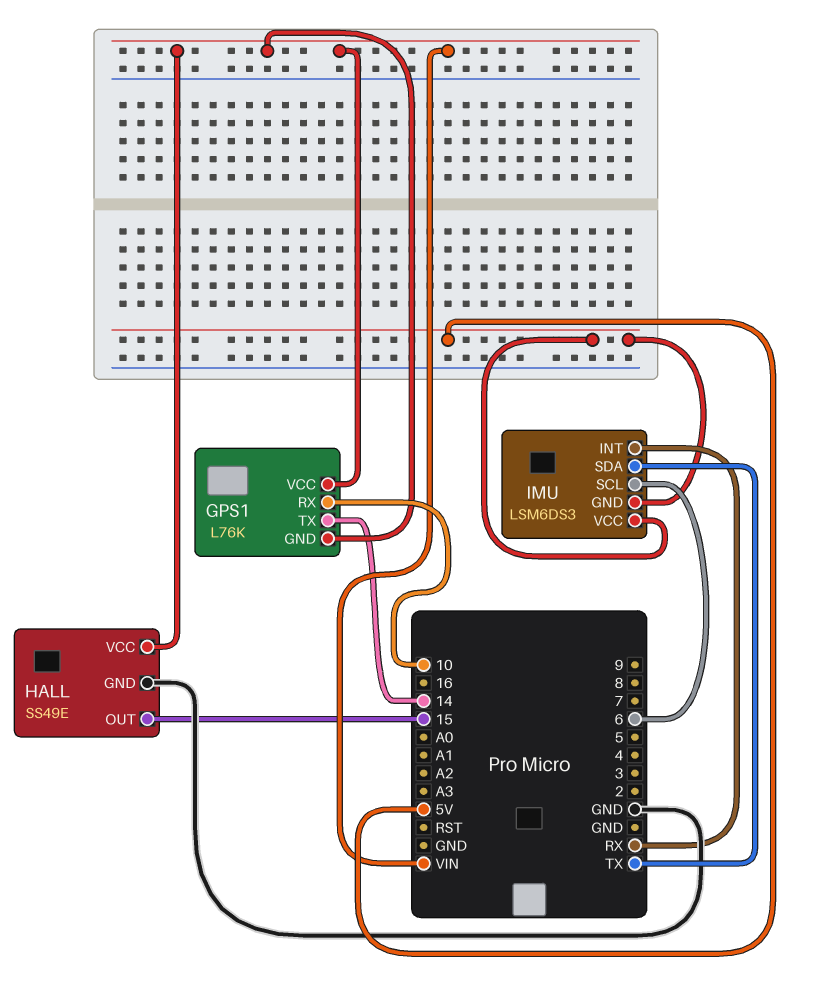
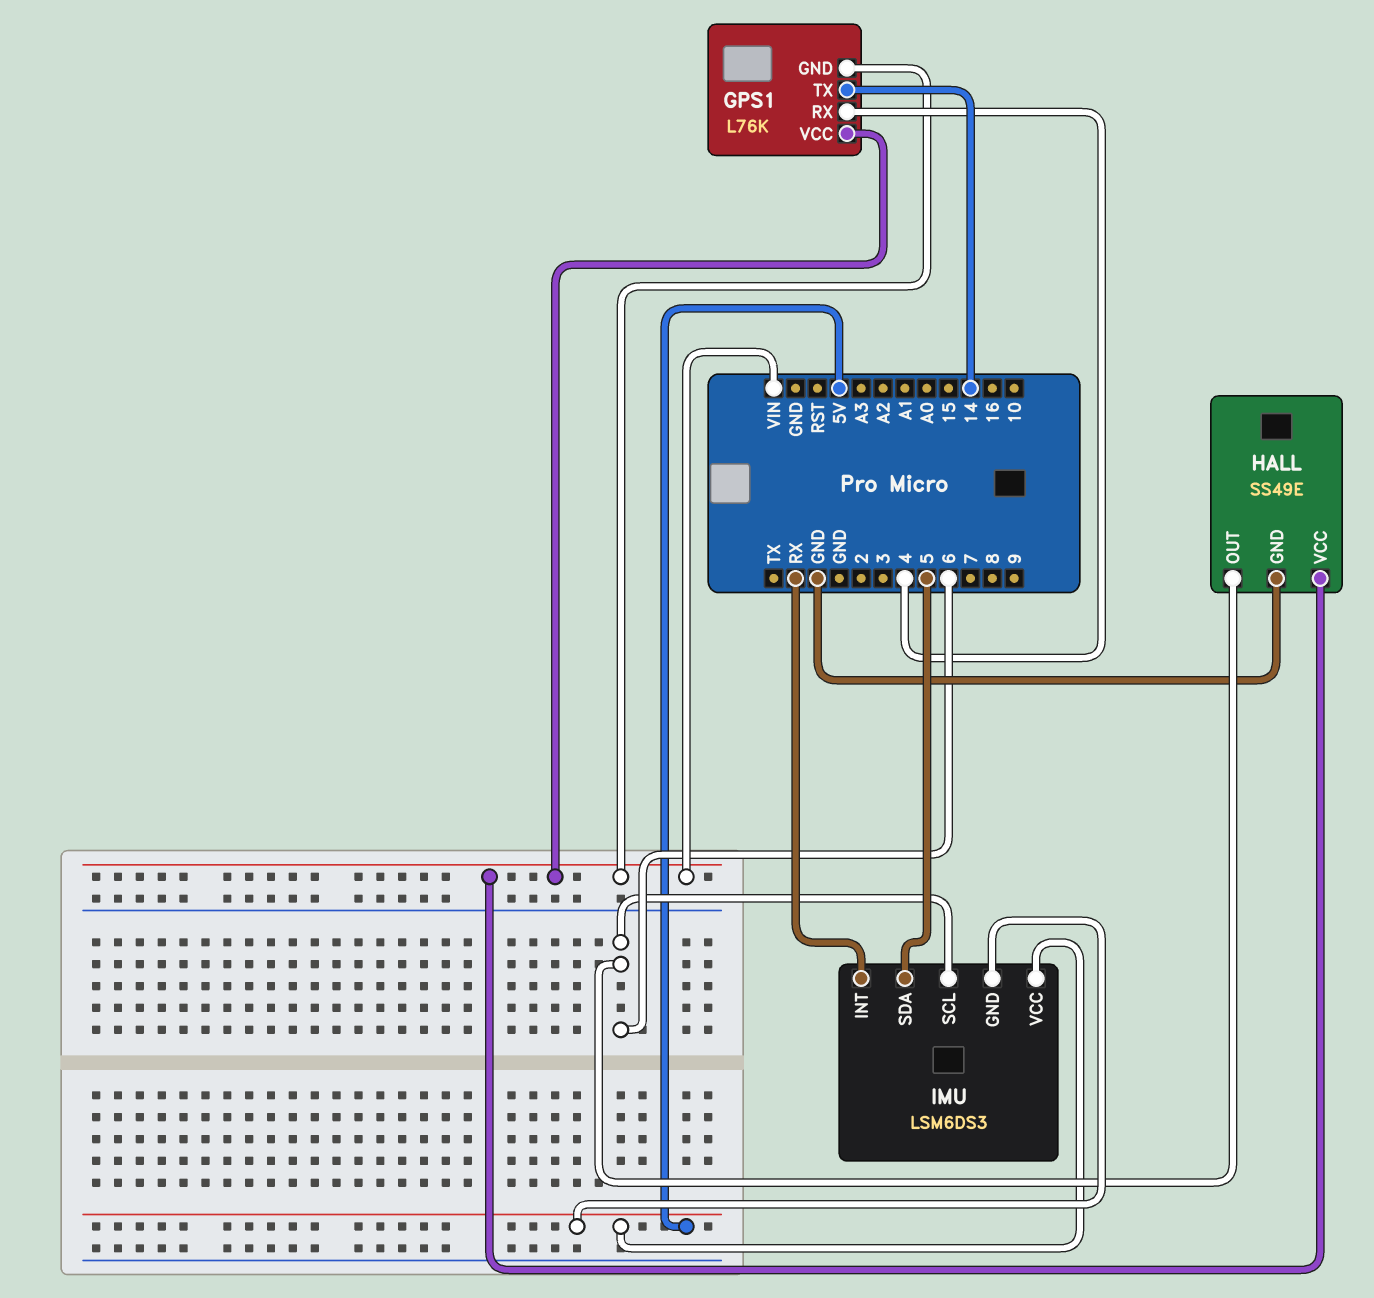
GPS1 pin RX: 10 -> 4
HALL pin OUT: 15 -> 6
IMU pin SDA: TX -> 5

